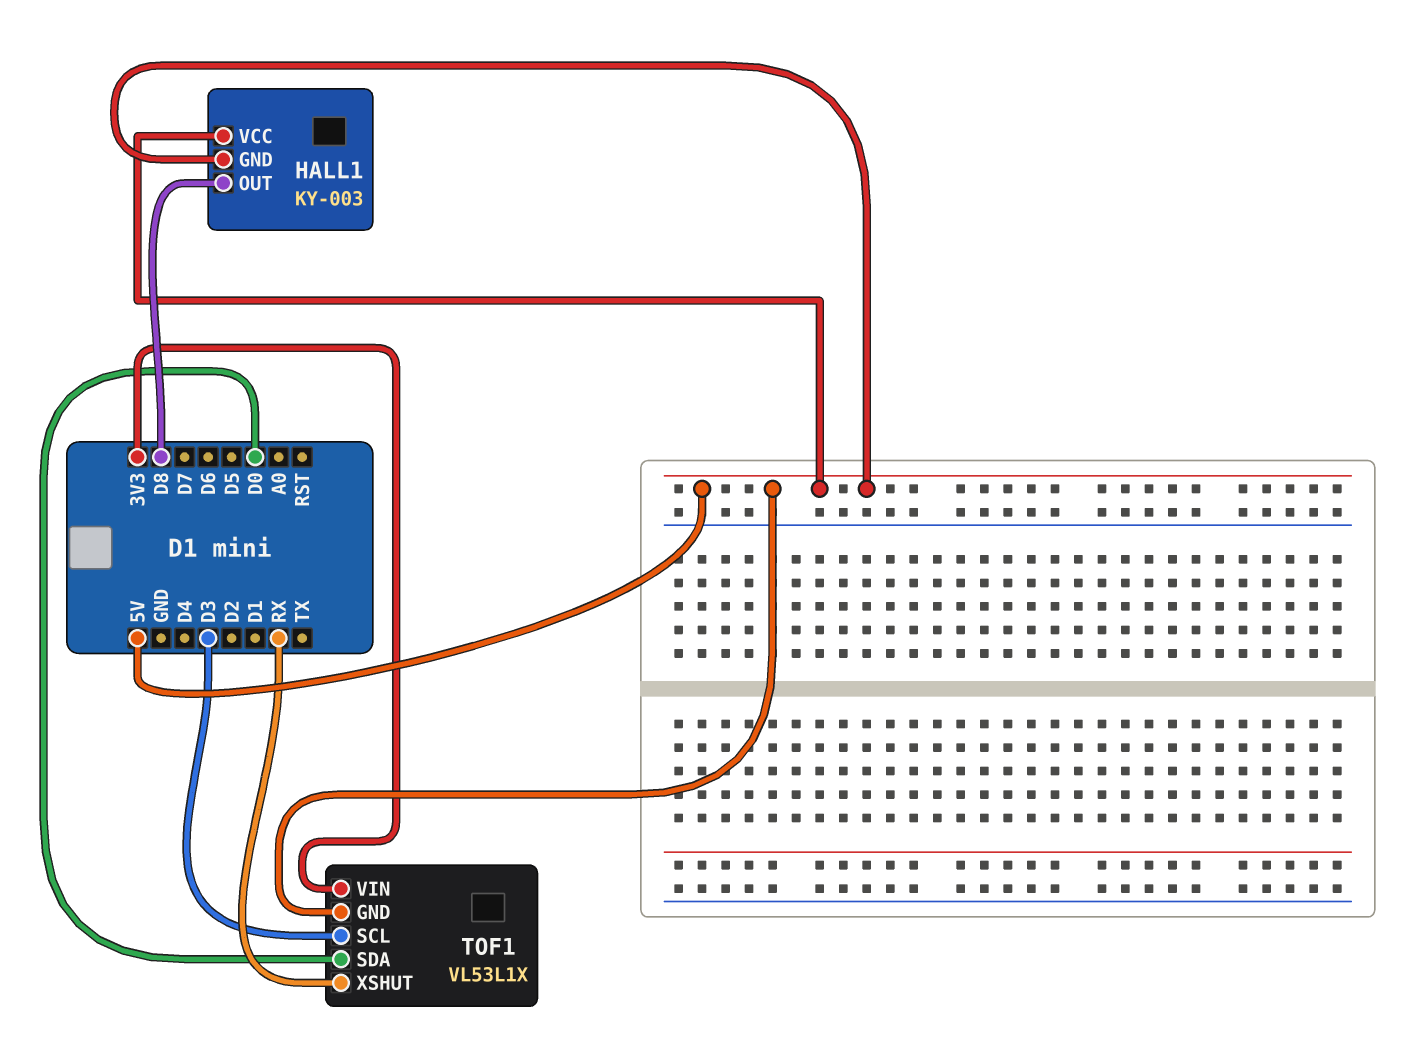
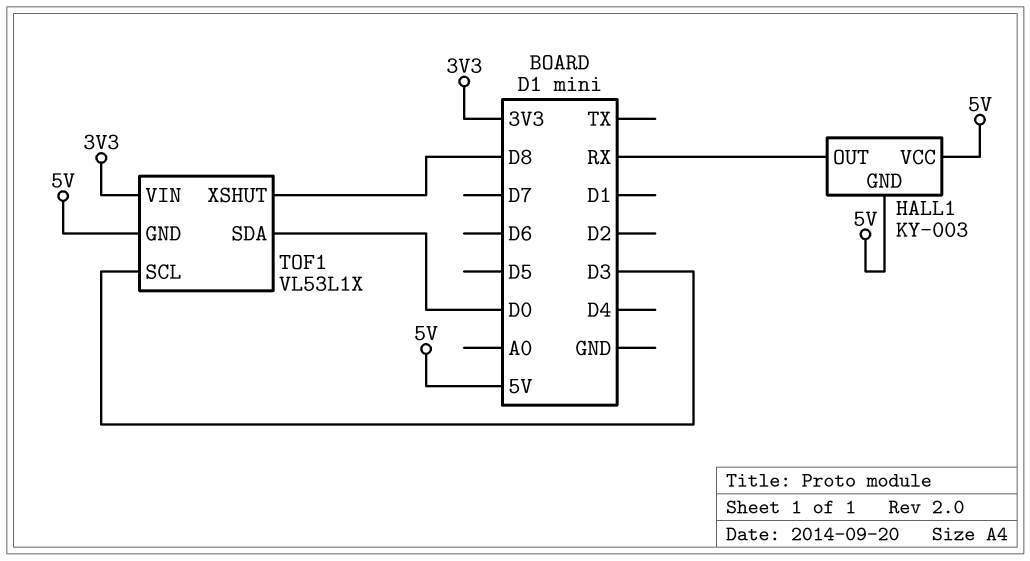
HALL1 pin OUT: D8 -> RX
TOF1 pin XSHUT: RX -> D8

